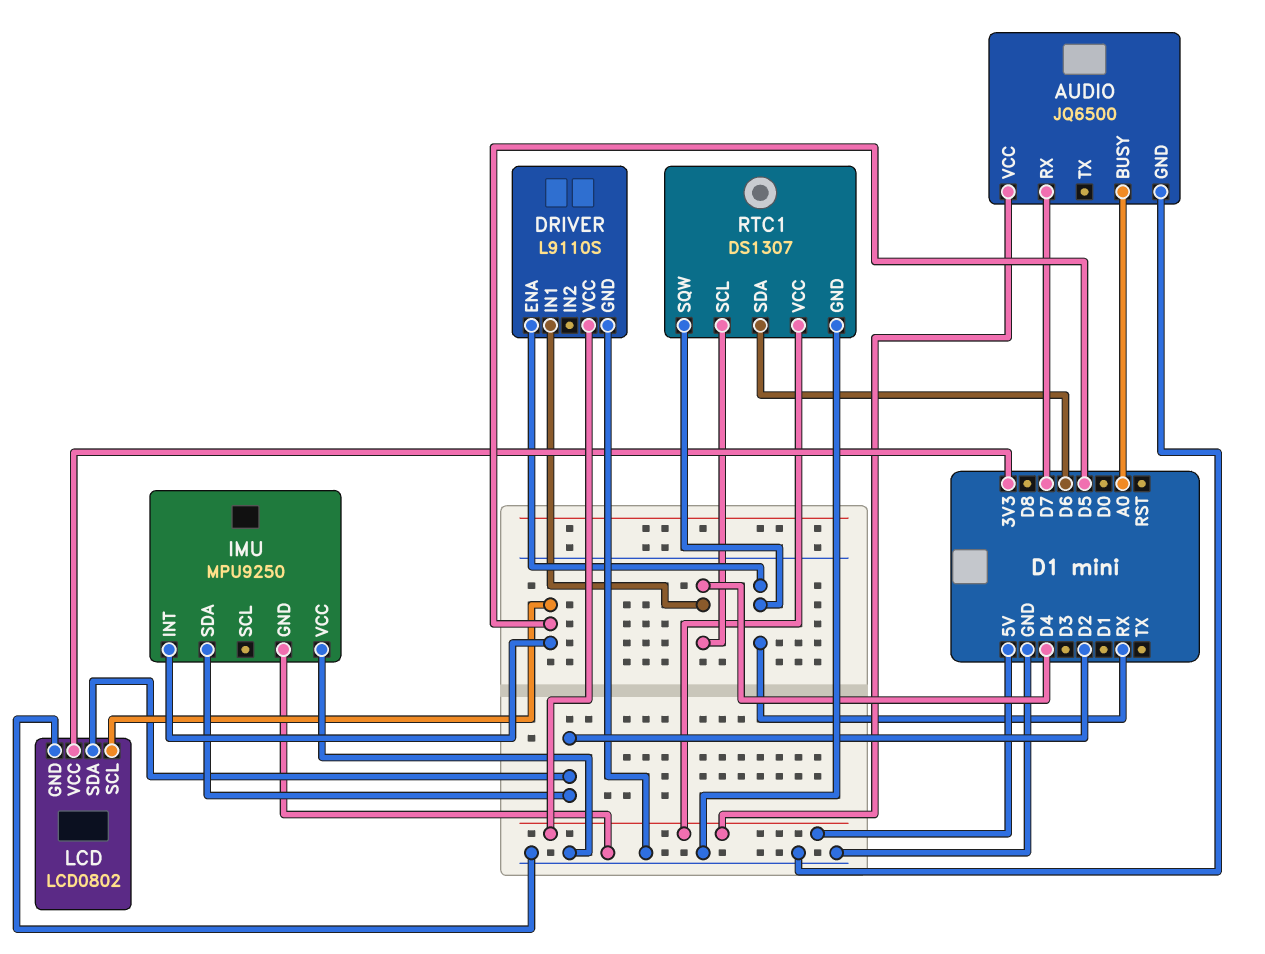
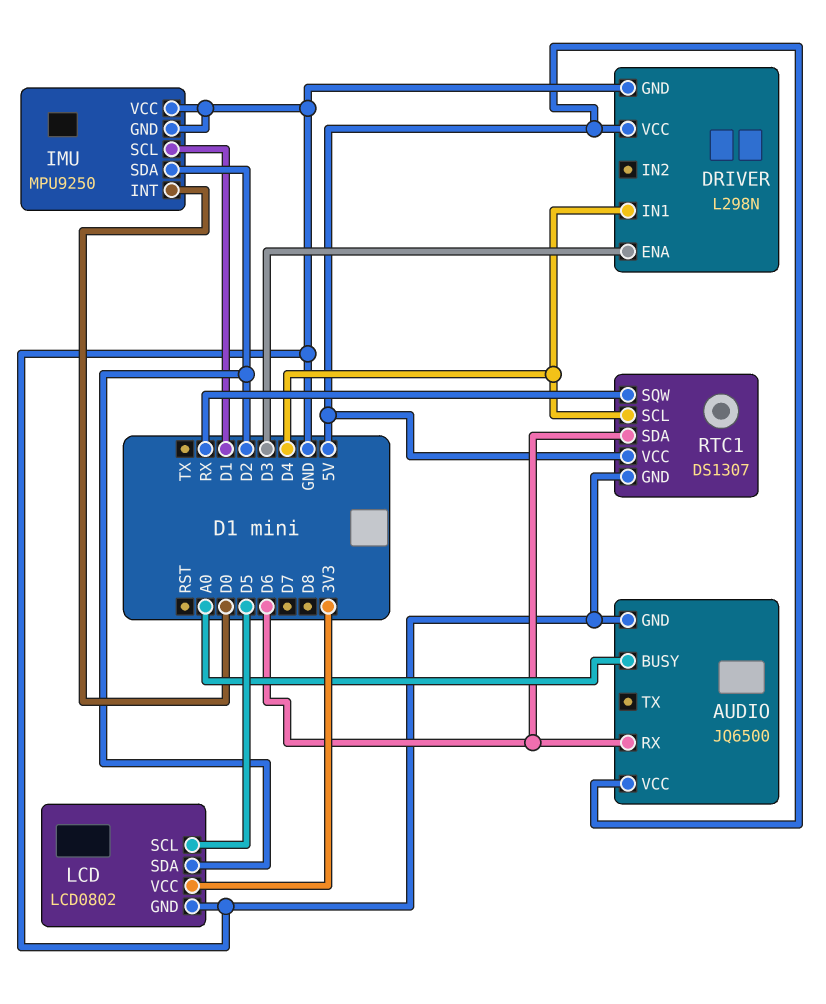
AUDIO pin RX: D7 -> D6
DRIVER: L9110S -> L298N
DRIVER pin ENA: RX -> D3
IMU pin INT: D5 -> D0
IMU pin SCL: none -> D1

